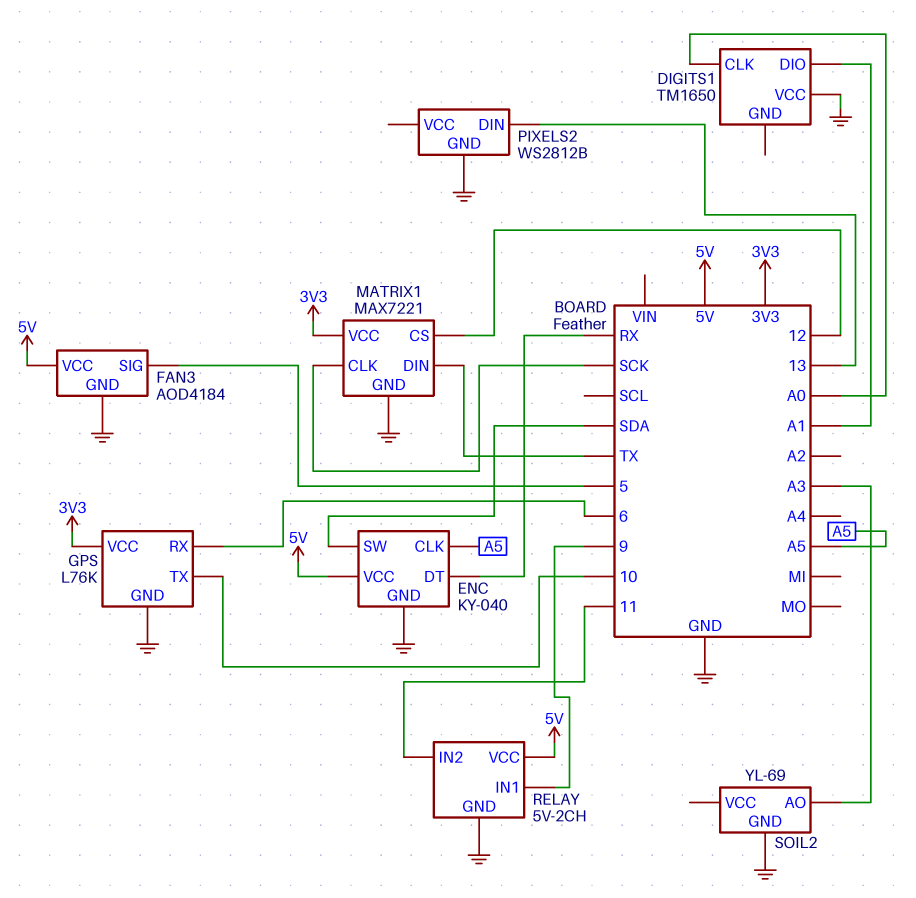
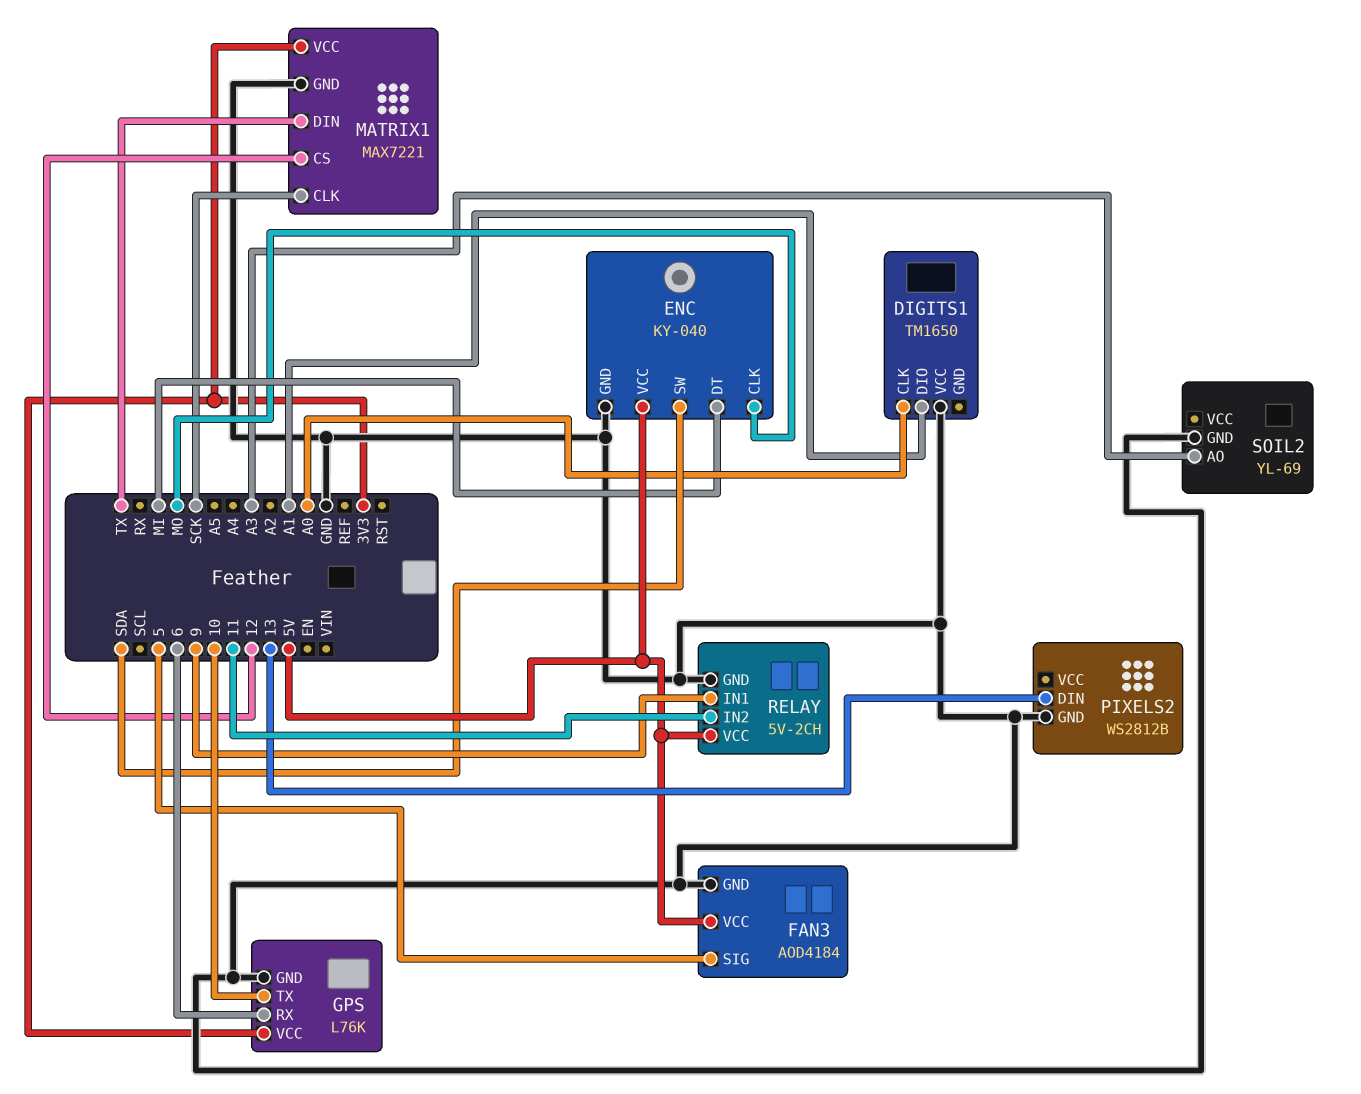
ENC pin CLK: A5 -> MO
ENC pin DT: RX -> MI

